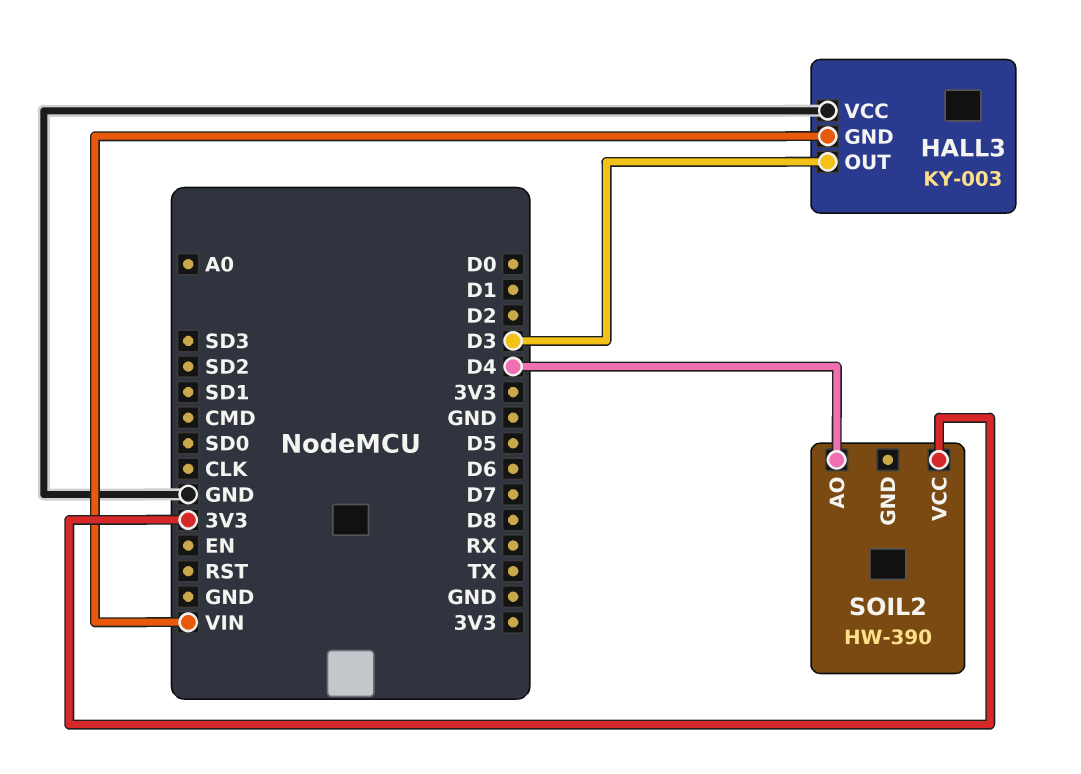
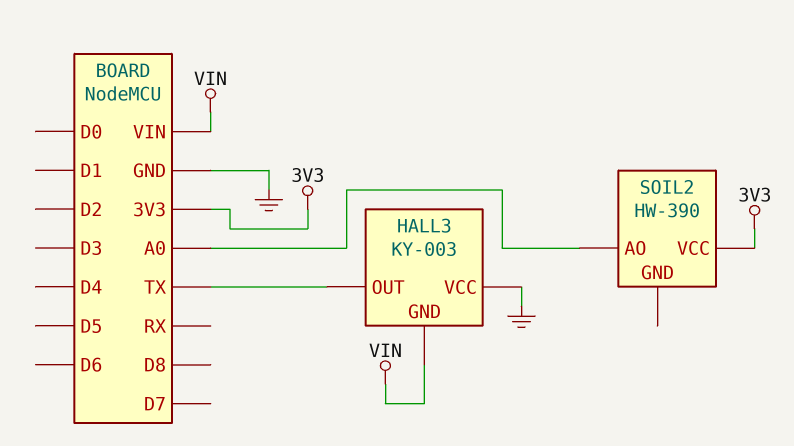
HALL3 pin OUT: D3 -> TX
SOIL2 pin AO: D4 -> A0

